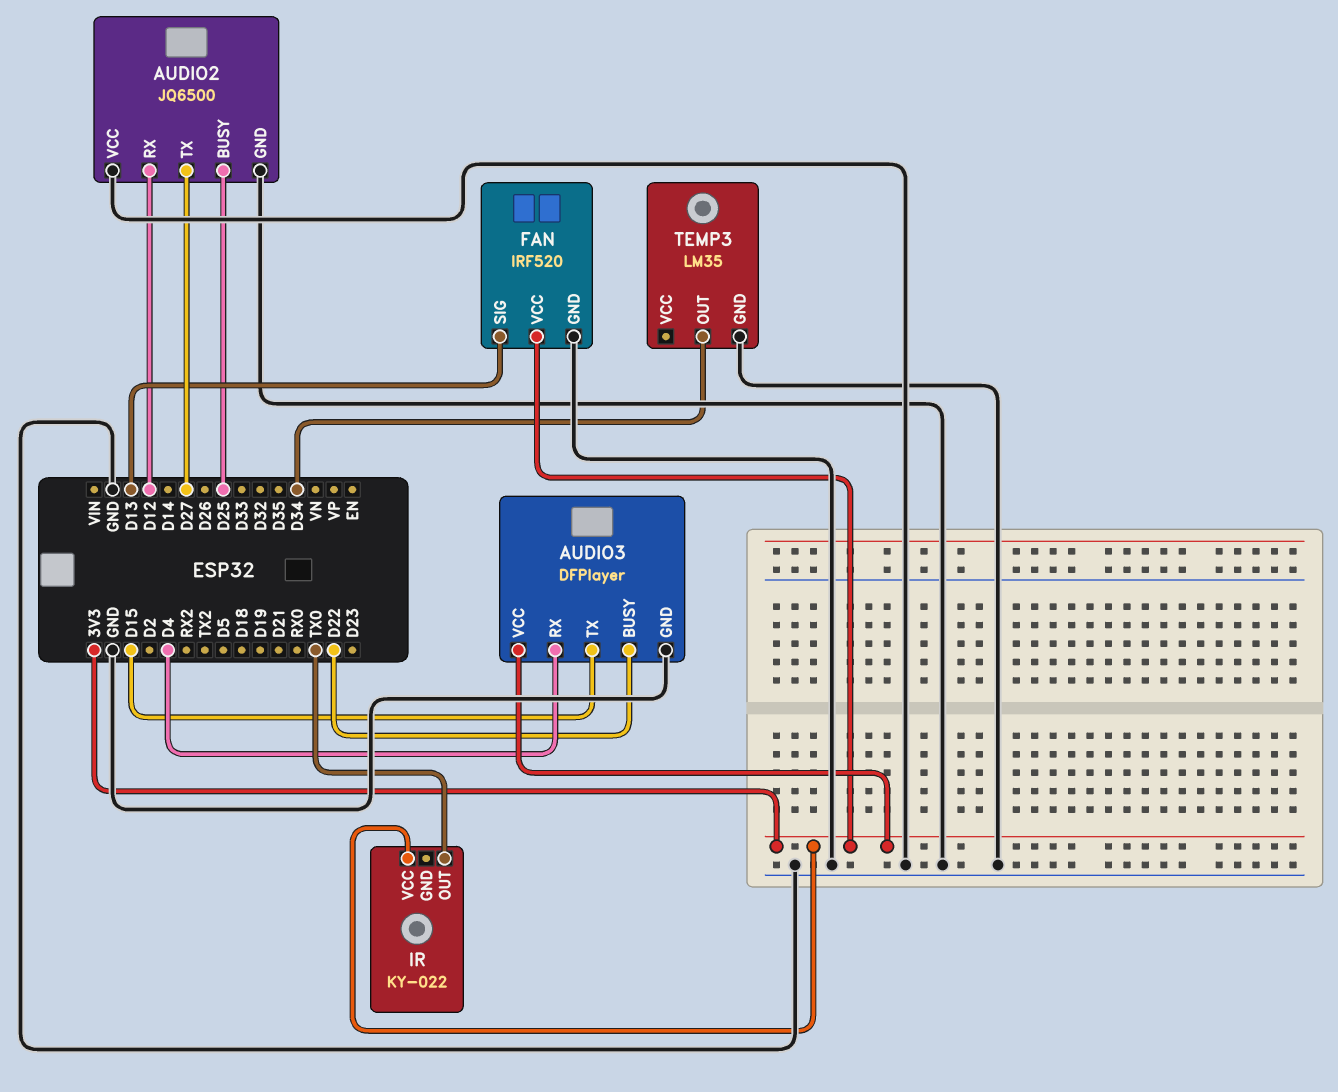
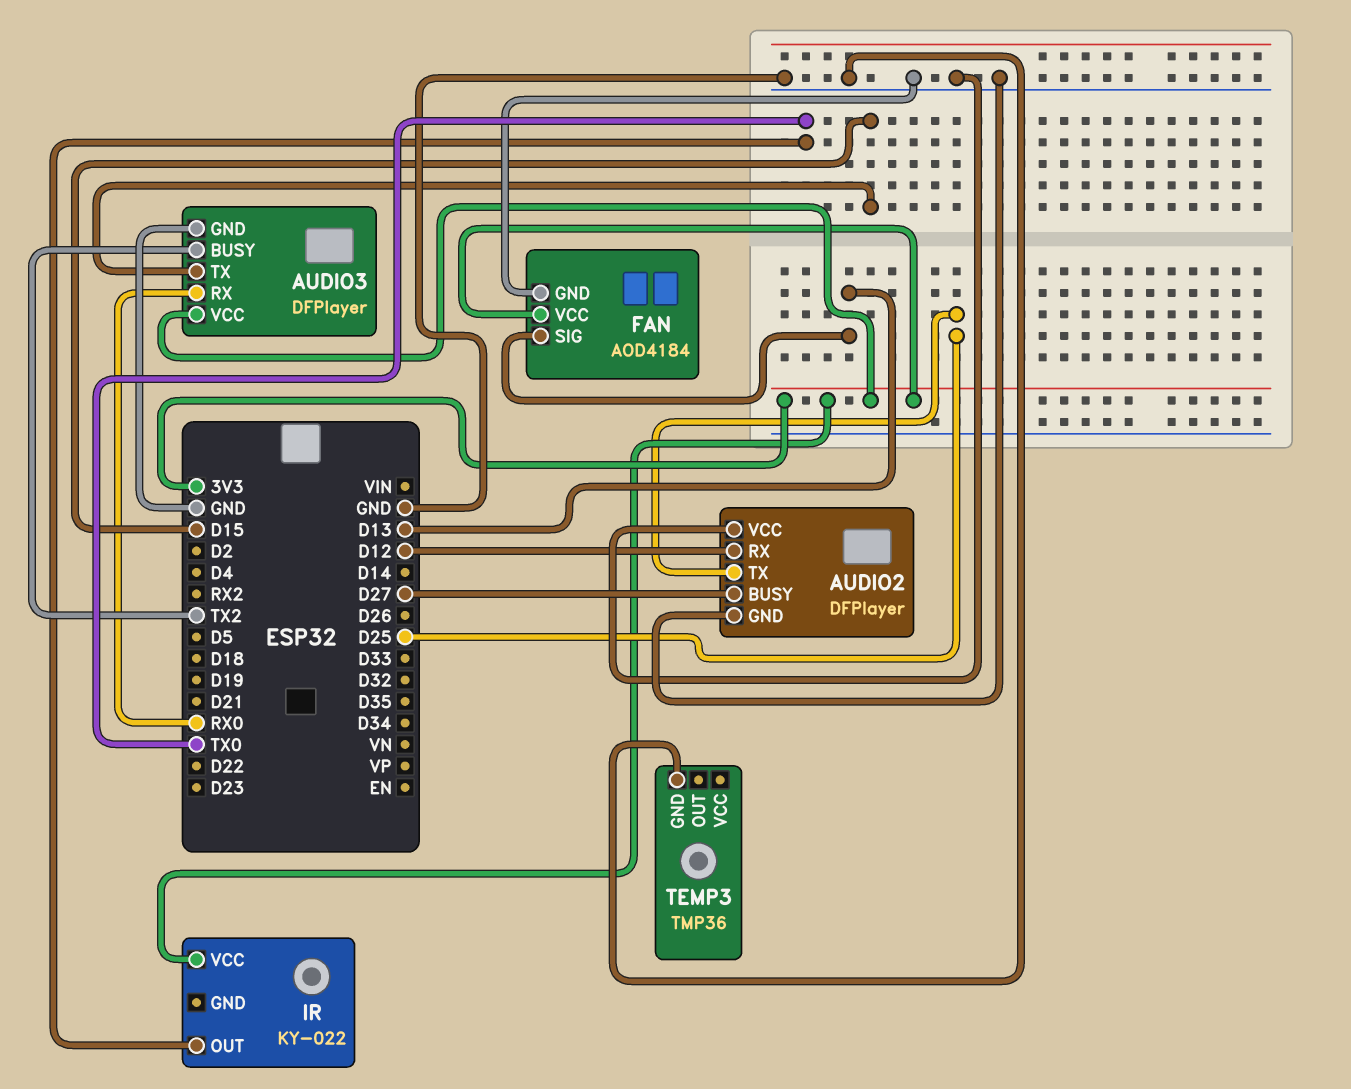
AUDIO2: JQ6500 -> DFPlayer
AUDIO2 pin BUSY: D25 -> D27
AUDIO2 pin TX: D27 -> D25
AUDIO3 pin BUSY: D22 -> TX2
AUDIO3 pin RX: D4 -> RX0
FAN: IRF520 -> AOD4184
TEMP3: LM35 -> TMP36
TEMP3 pin OUT: D34 -> none

